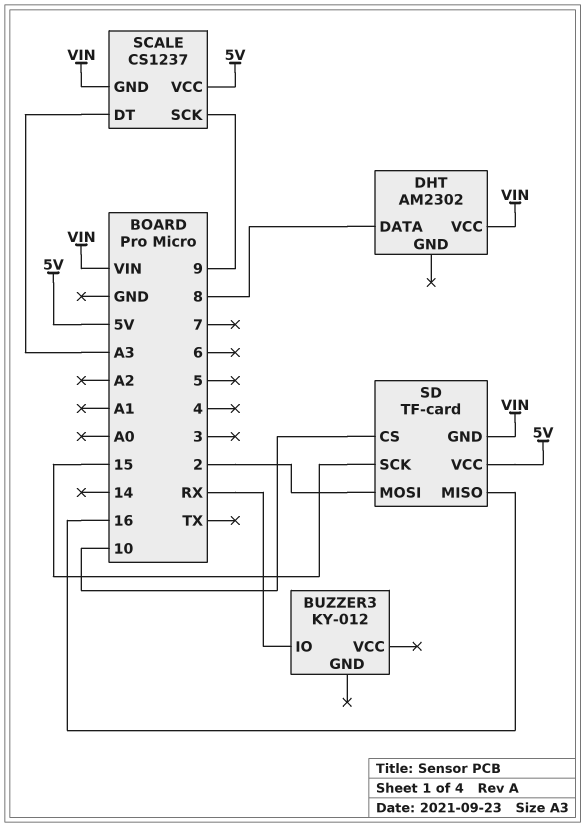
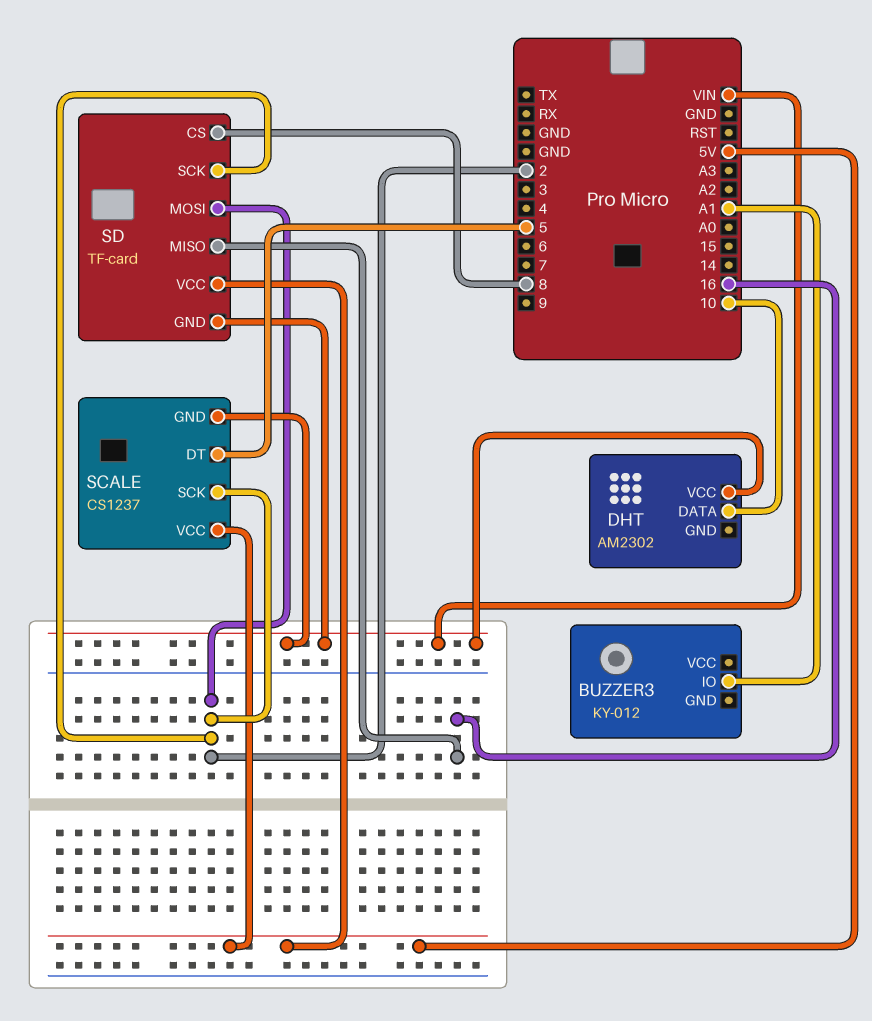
BUZZER3 pin IO: RX -> A1
DHT pin DATA: 8 -> 10
SCALE pin DT: A3 -> 5
SCALE pin SCK: 9 -> 2
SD pin CS: 10 -> 8
SD pin SCK: 15 -> 2

